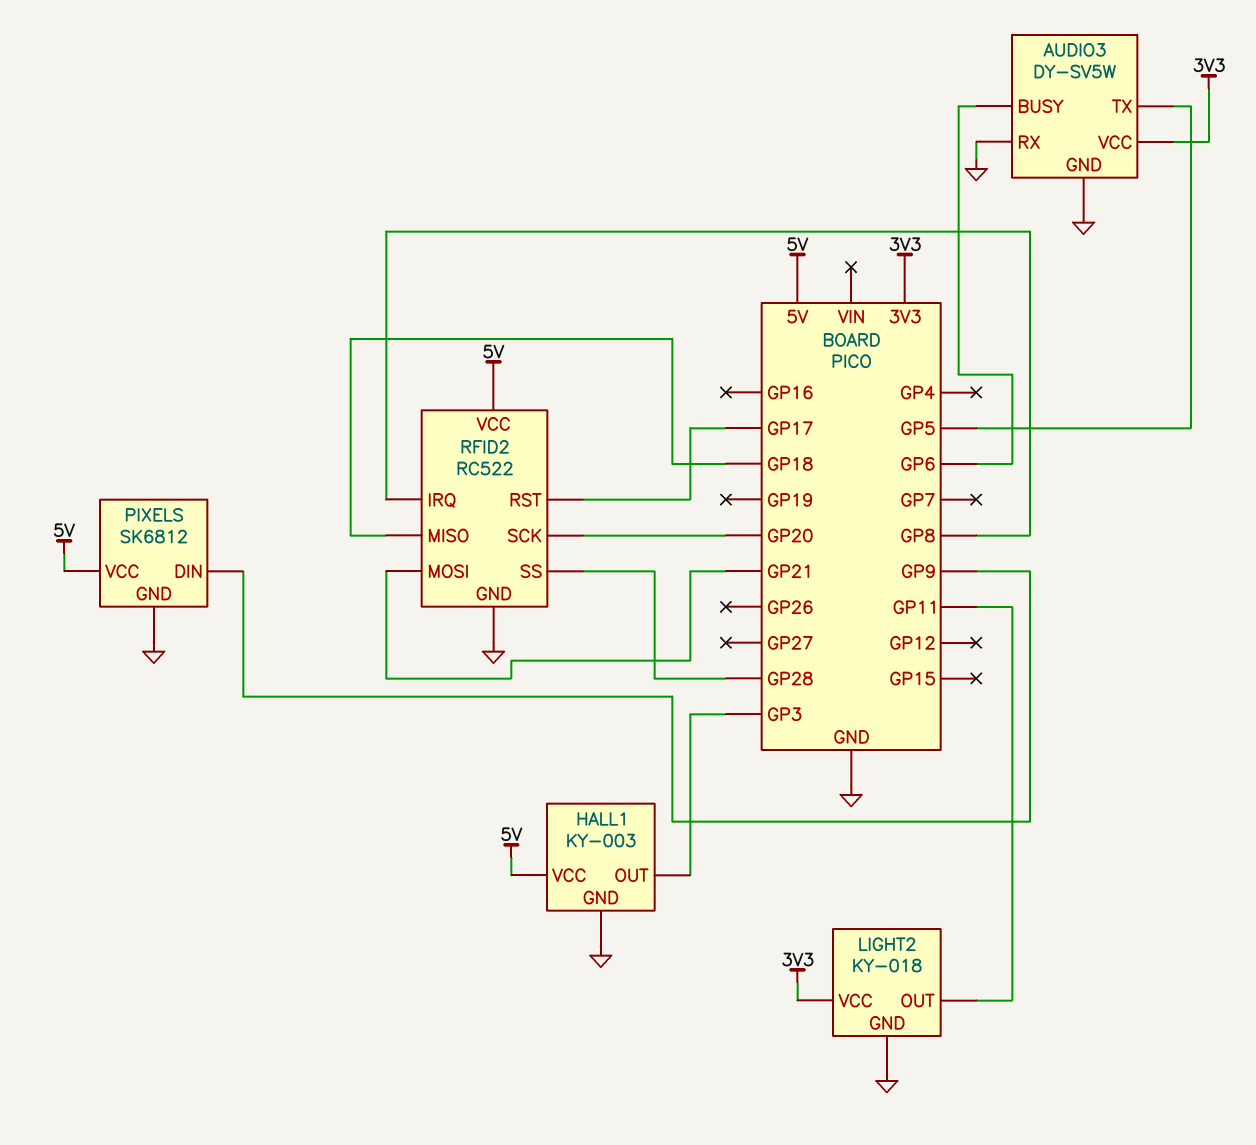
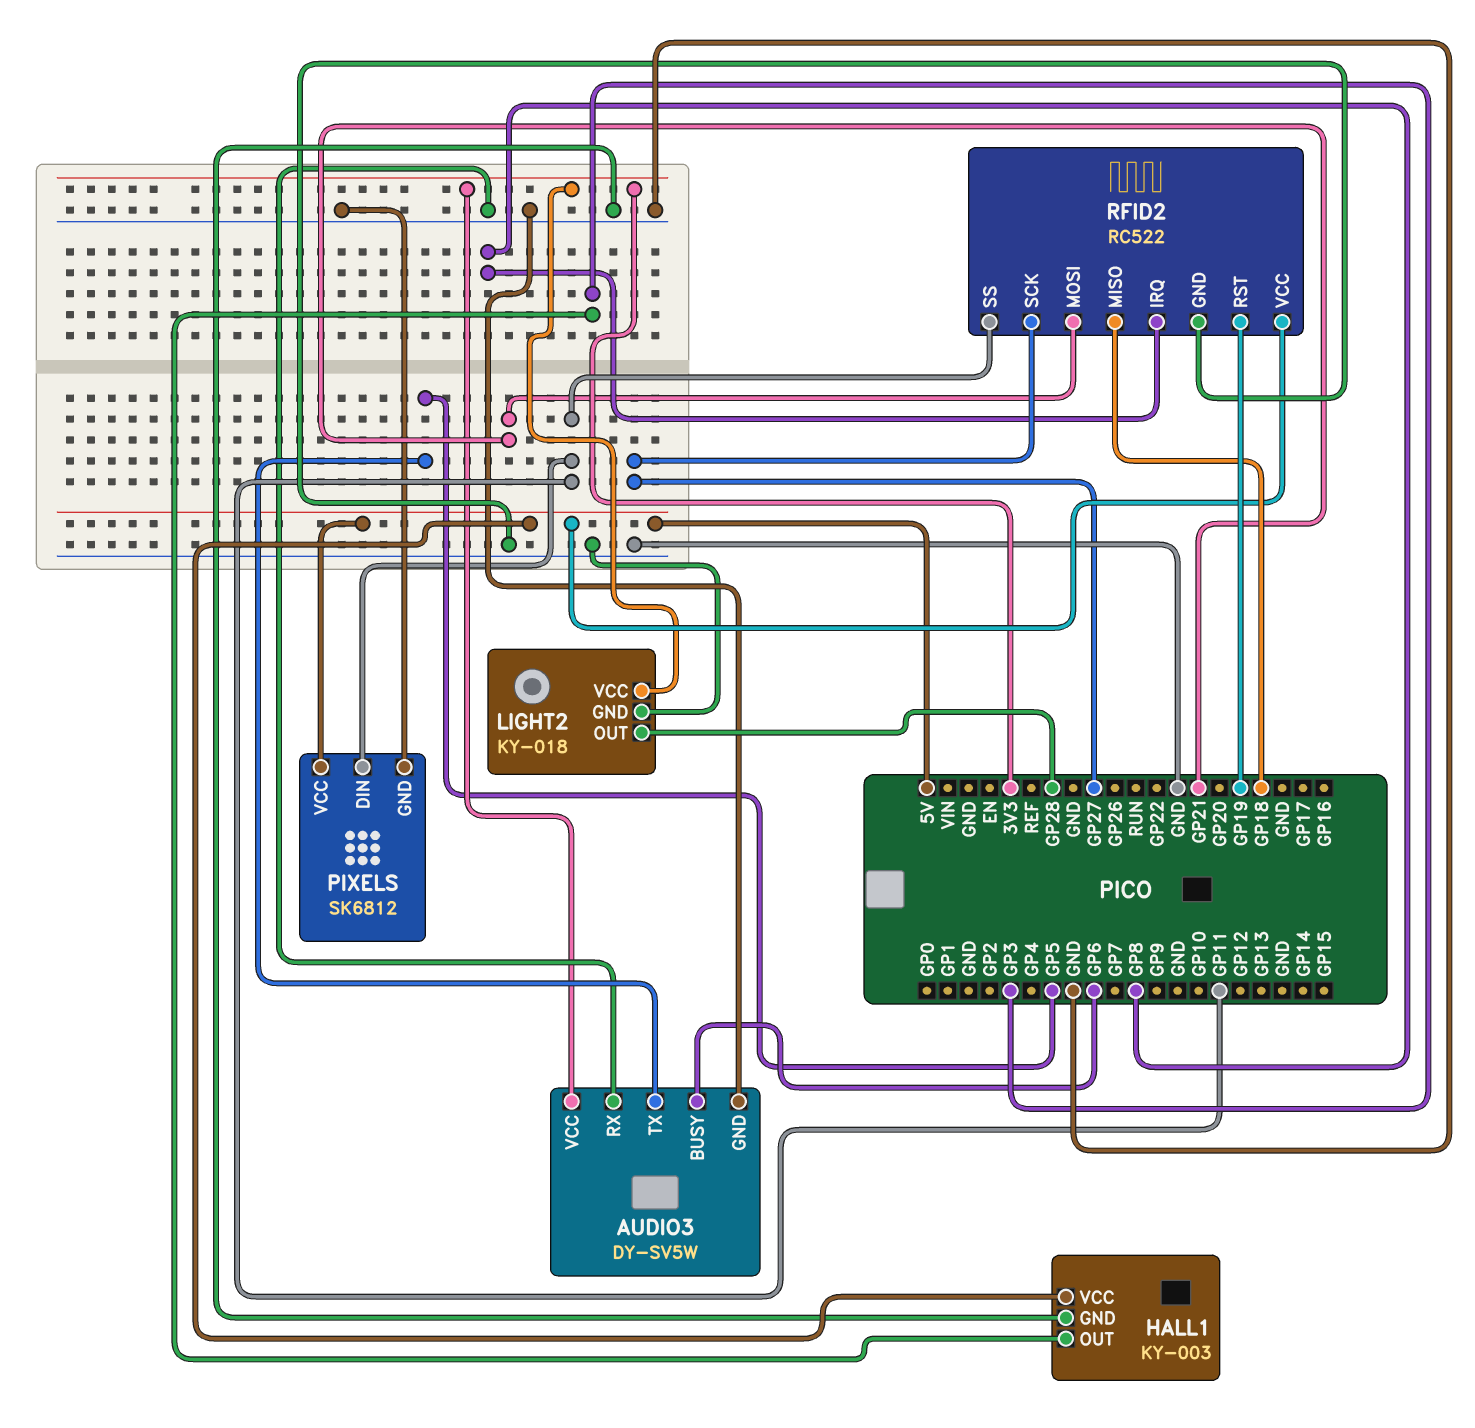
LIGHT2 pin OUT: GP11 -> GP28
PIXELS pin DIN: GP9 -> GP11
RFID2 pin RST: GP17 -> GP19
RFID2 pin SCK: GP20 -> GP27
RFID2 pin SS: GP28 -> GP11

